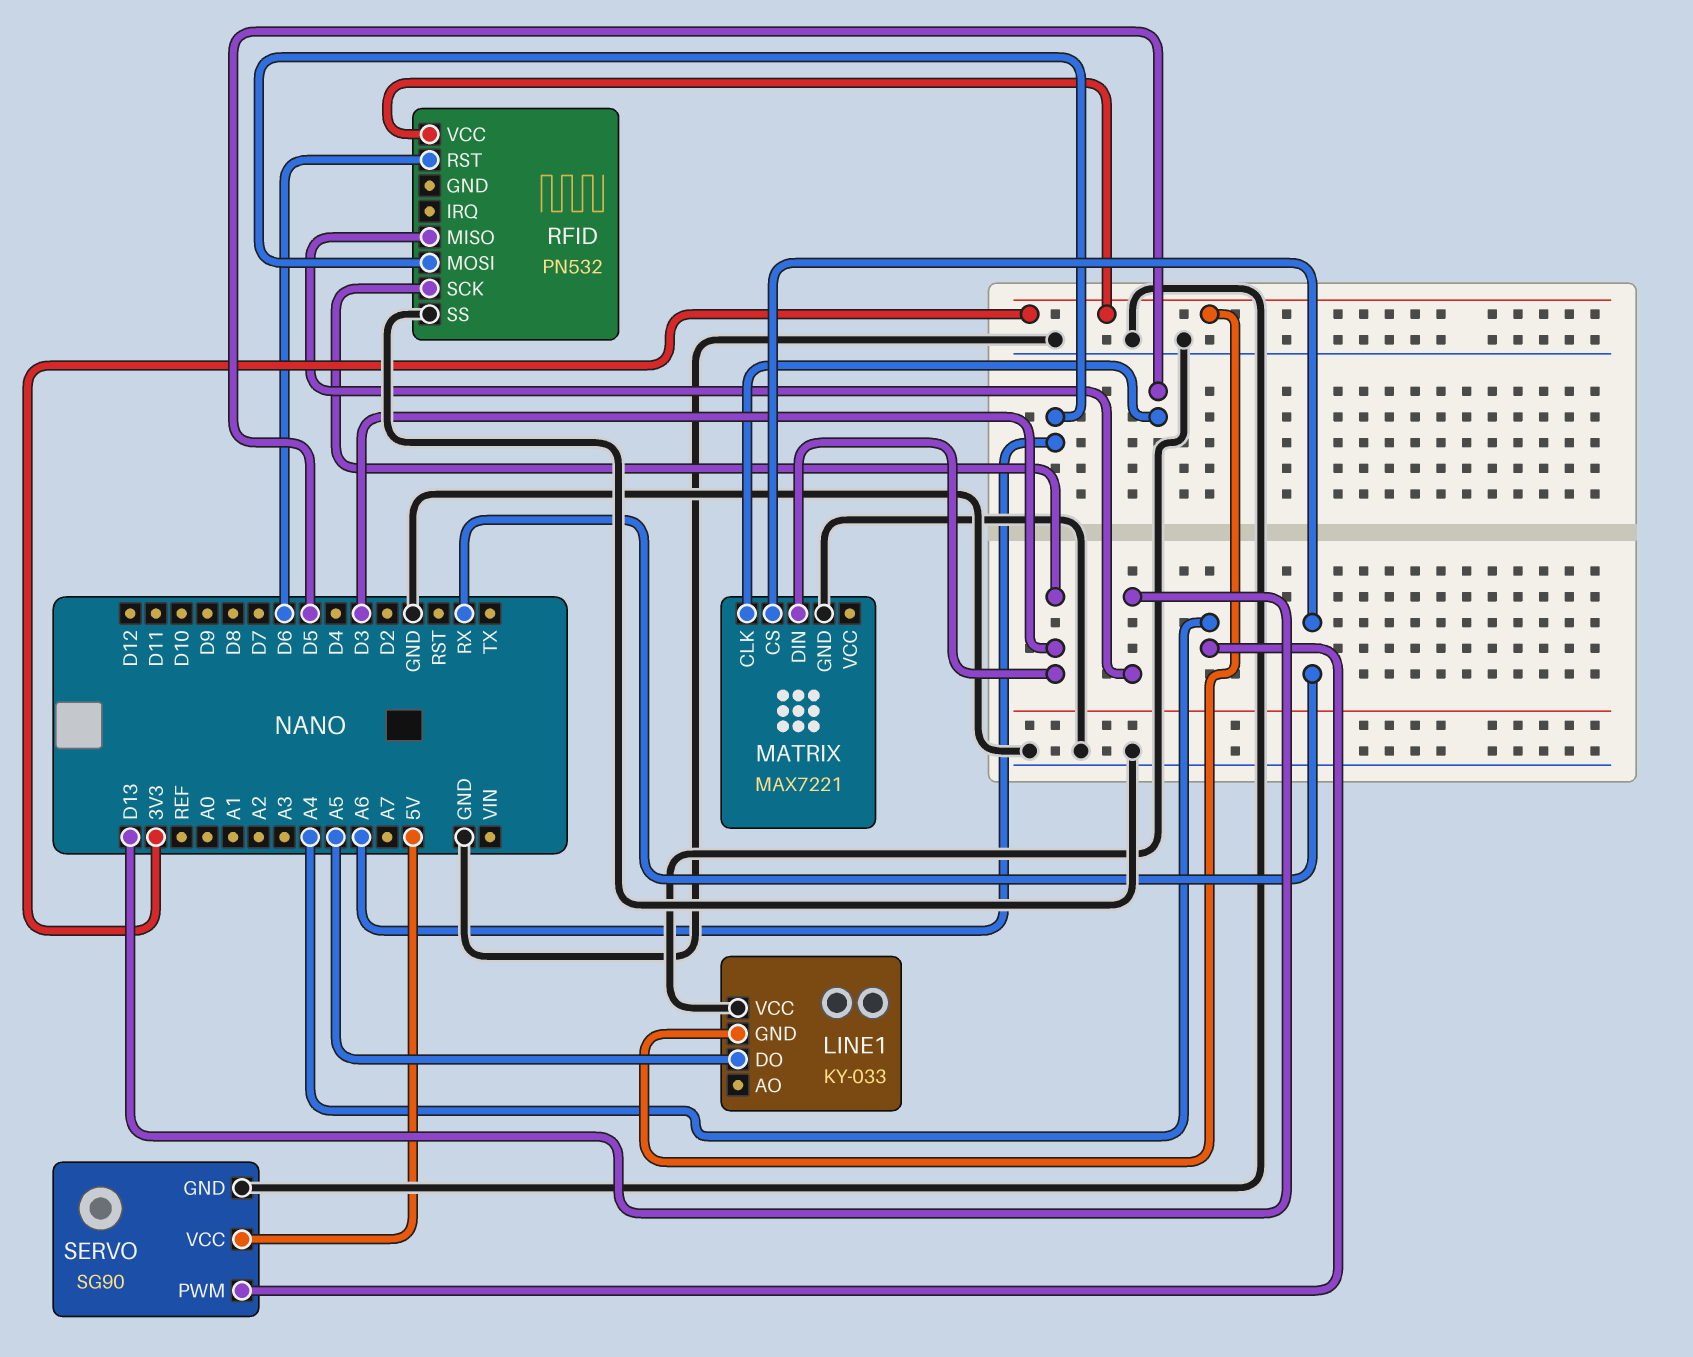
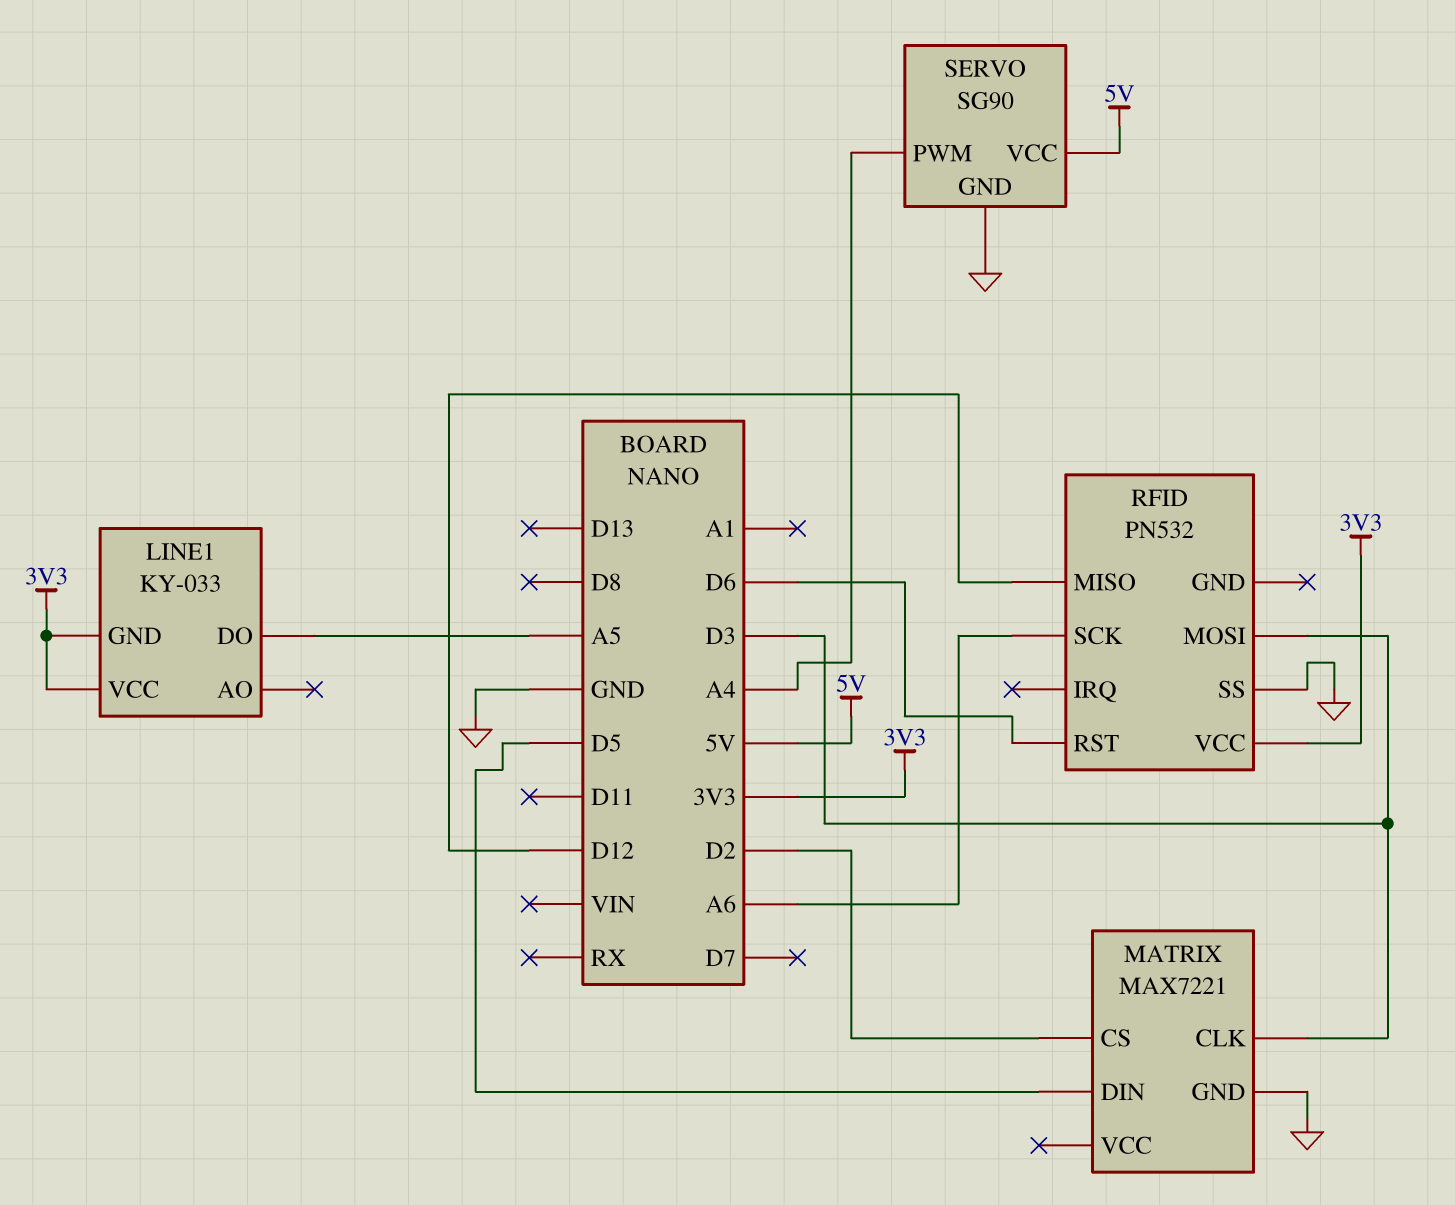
LINE1 pin VCC: GND -> 3V3
MATRIX pin CLK: D5 -> D3
MATRIX pin CS: RX -> D2
MATRIX pin DIN: D3 -> D5
RFID pin MISO: D13 -> D12
RFID pin MOSI: A6 -> D3
RFID pin SCK: D3 -> A6

